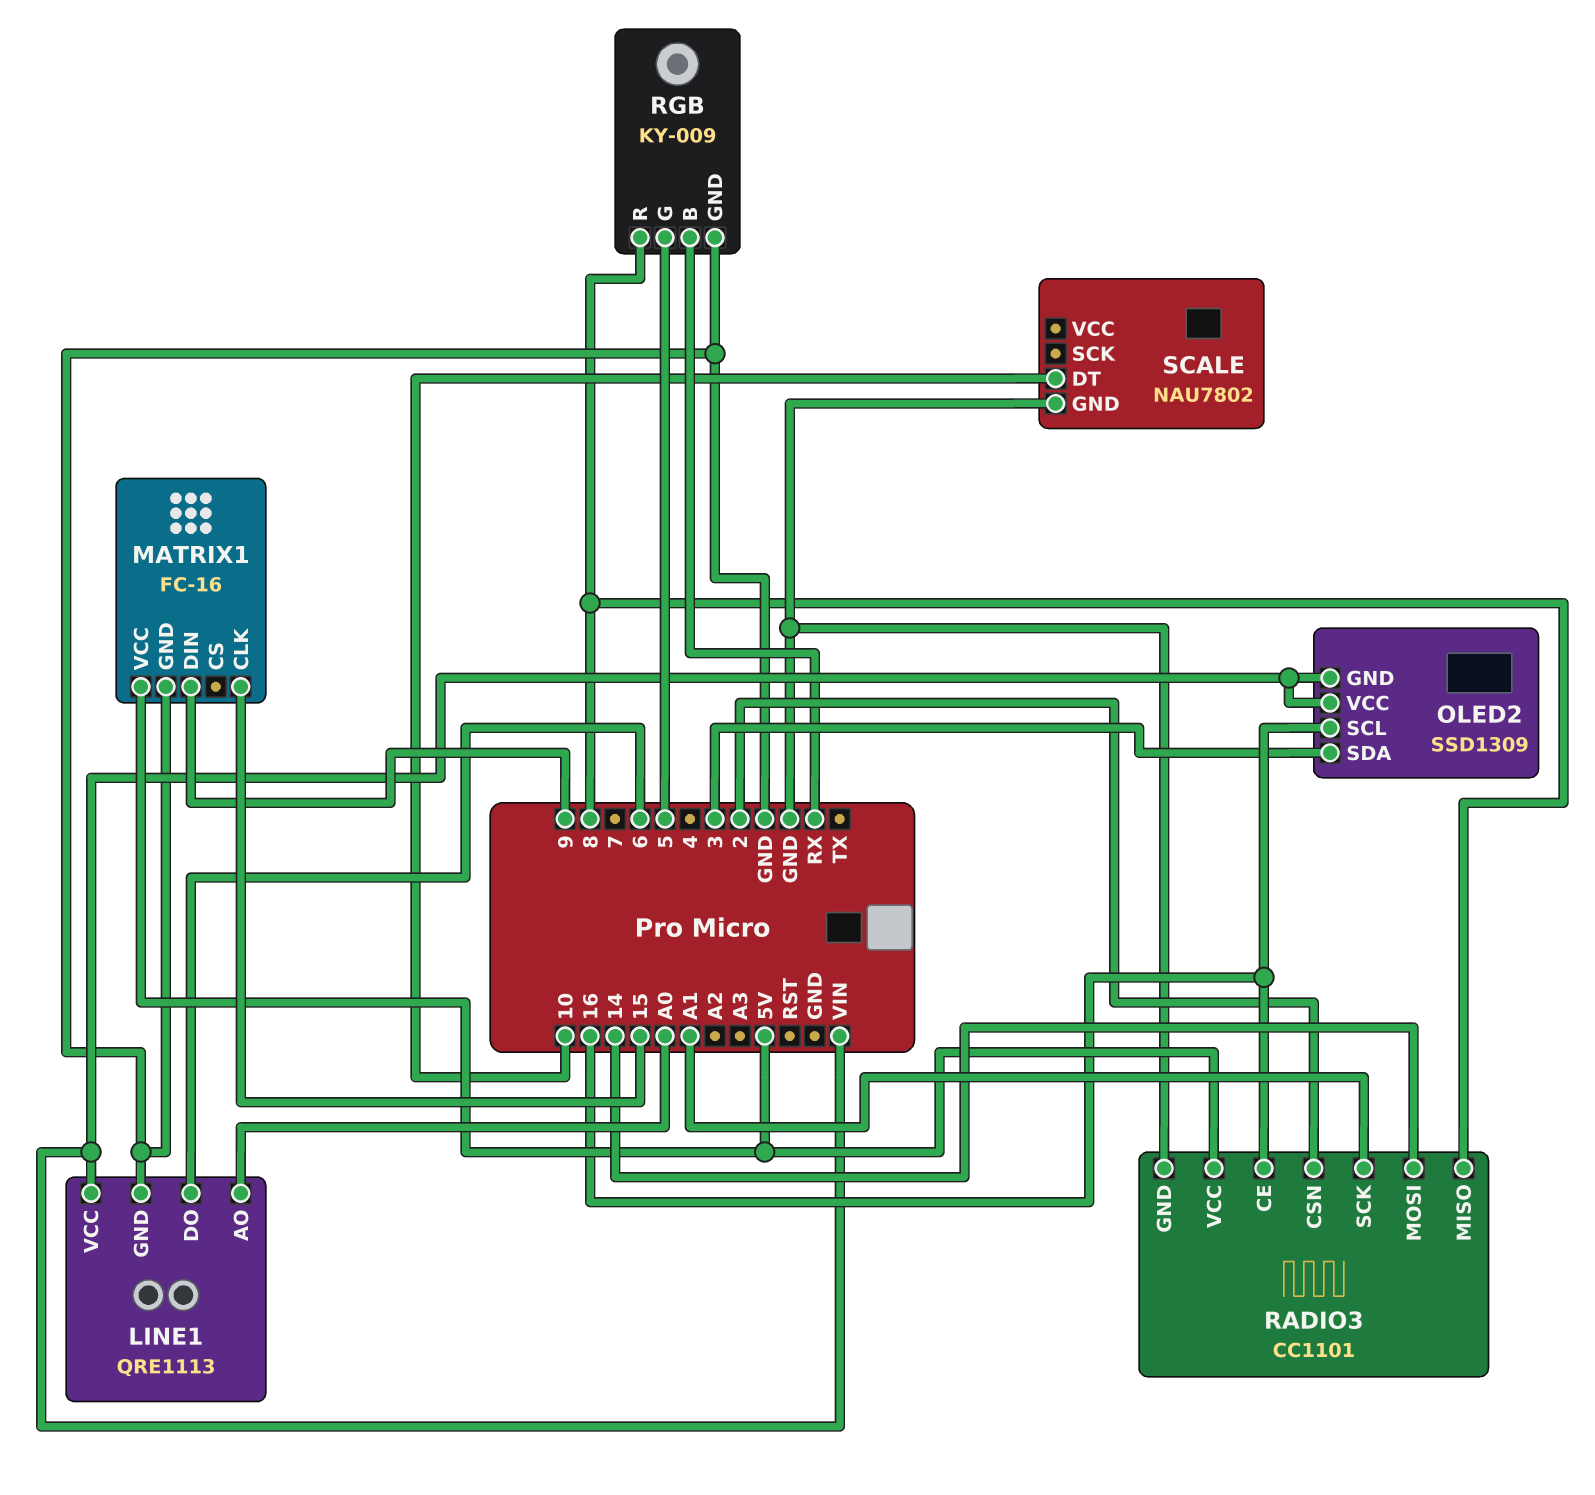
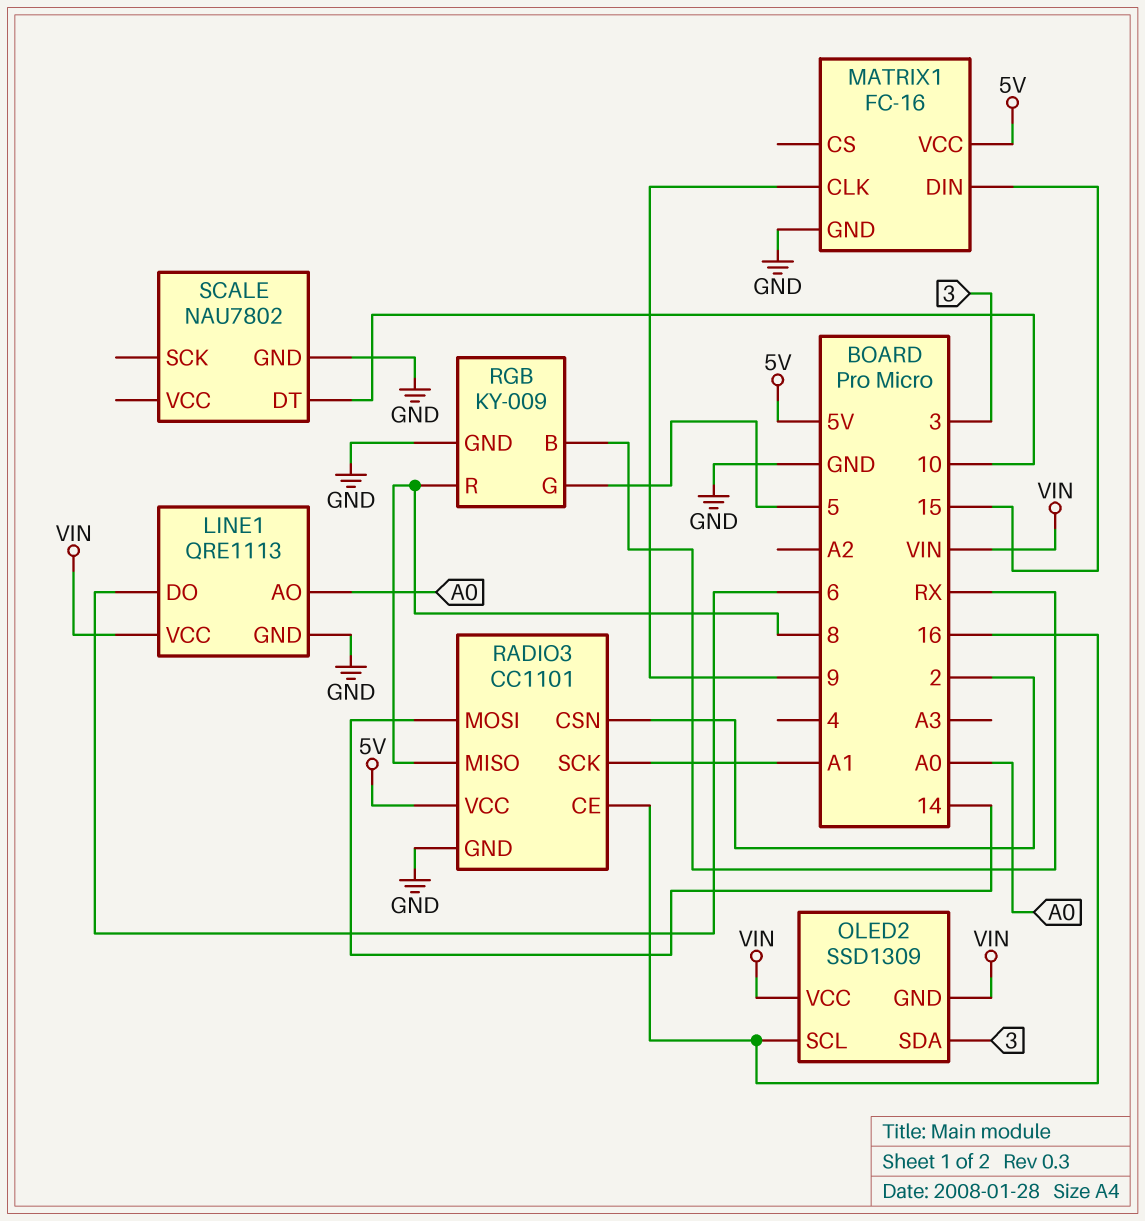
MATRIX1 pin CLK: 15 -> 9
MATRIX1 pin DIN: 9 -> 15

